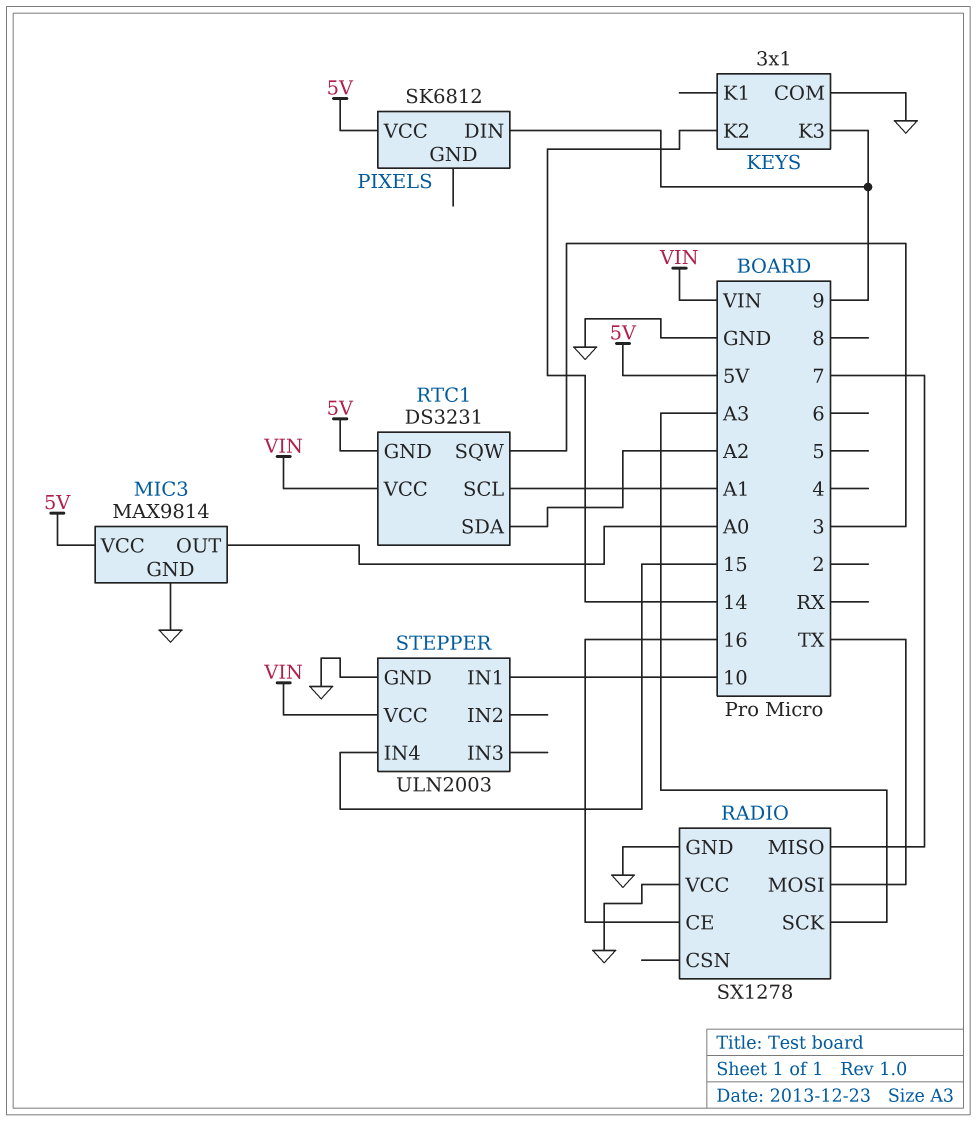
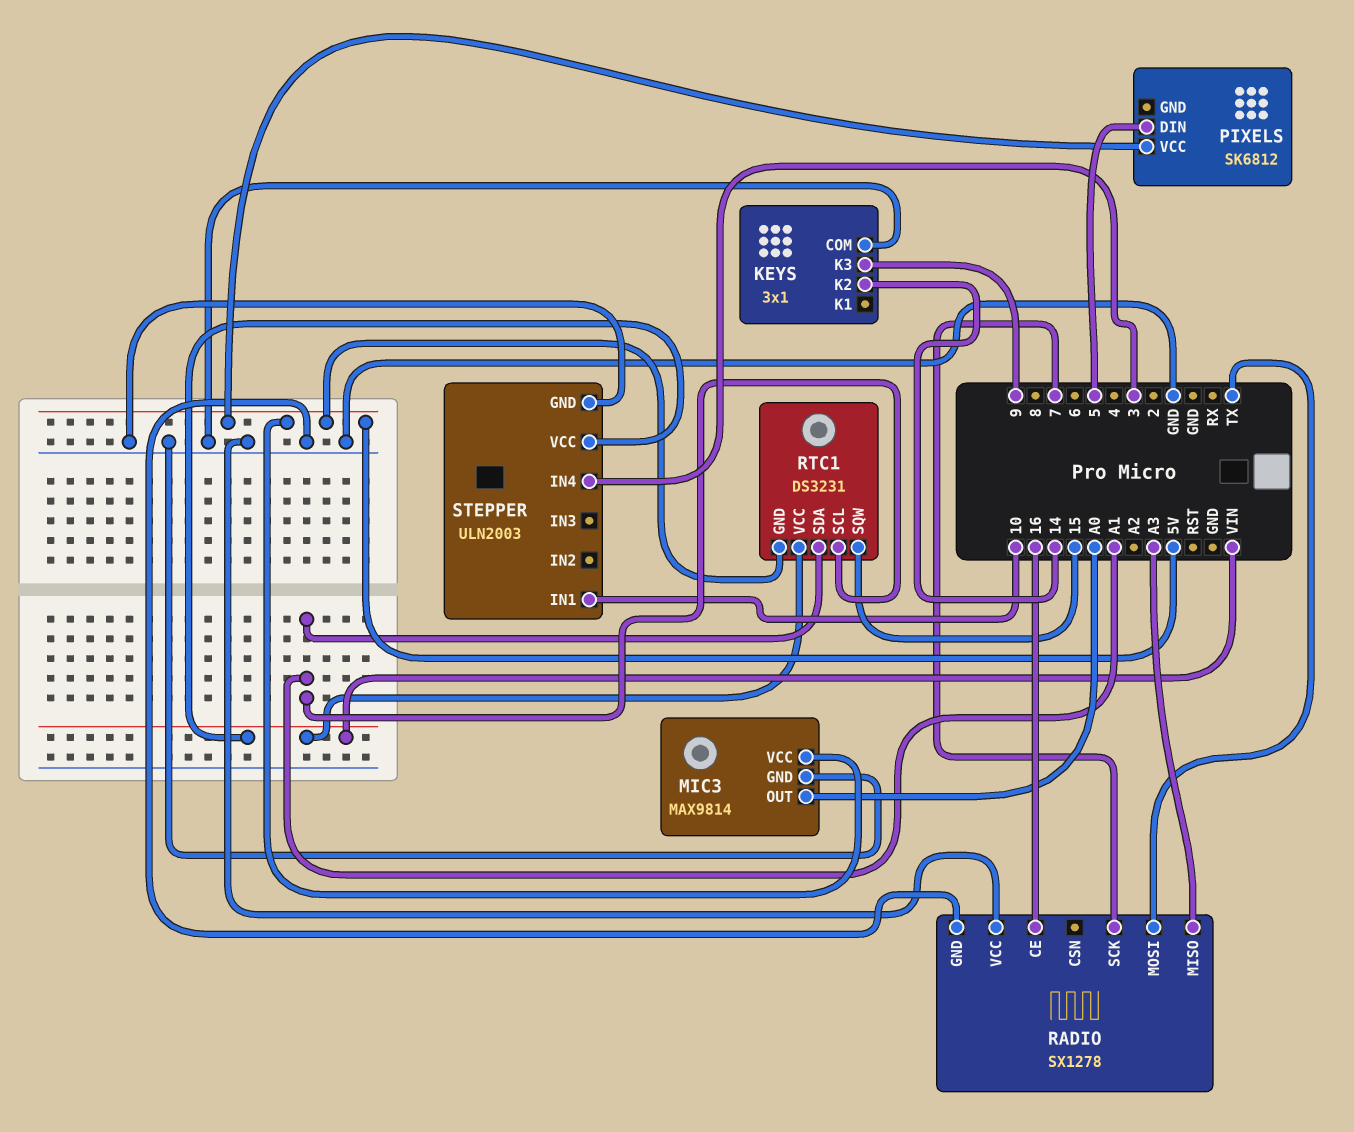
PIXELS pin DIN: 9 -> 5
RADIO pin MISO: 7 -> A3
RADIO pin SCK: A3 -> 7
RTC1 pin SDA: A2 -> A1
RTC1 pin SQW: 3 -> 15
STEPPER pin IN4: 15 -> 3

